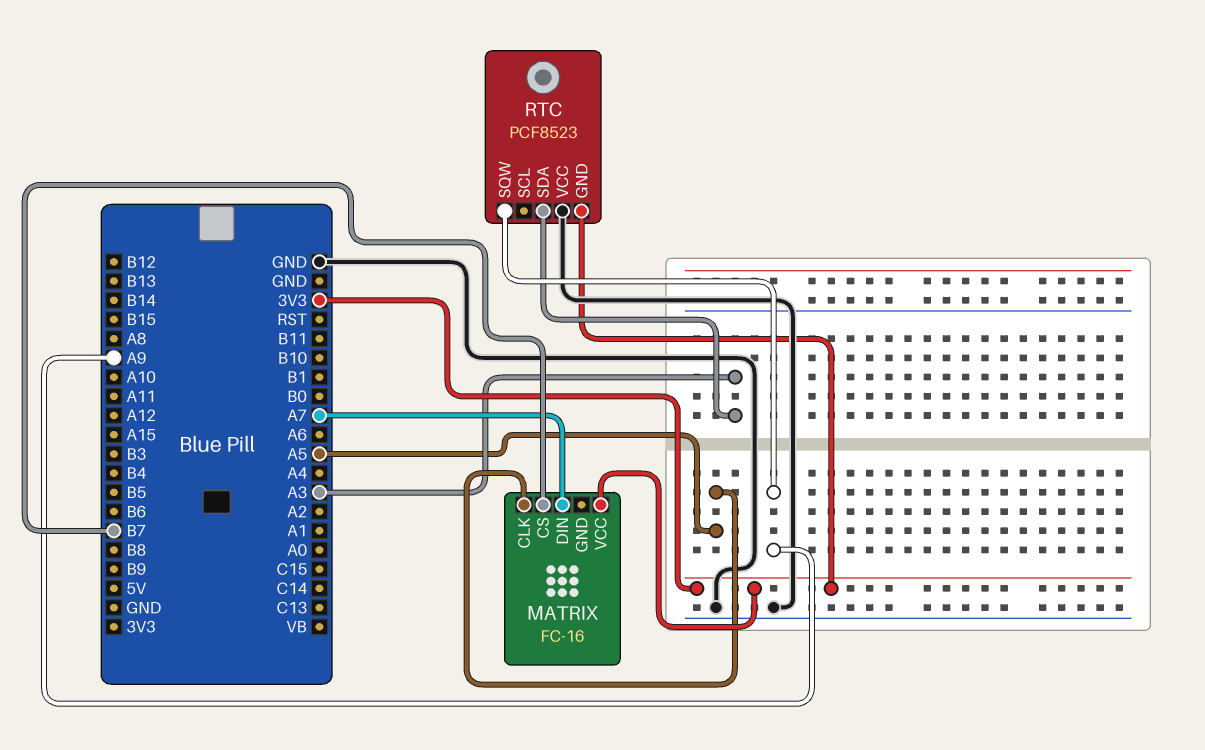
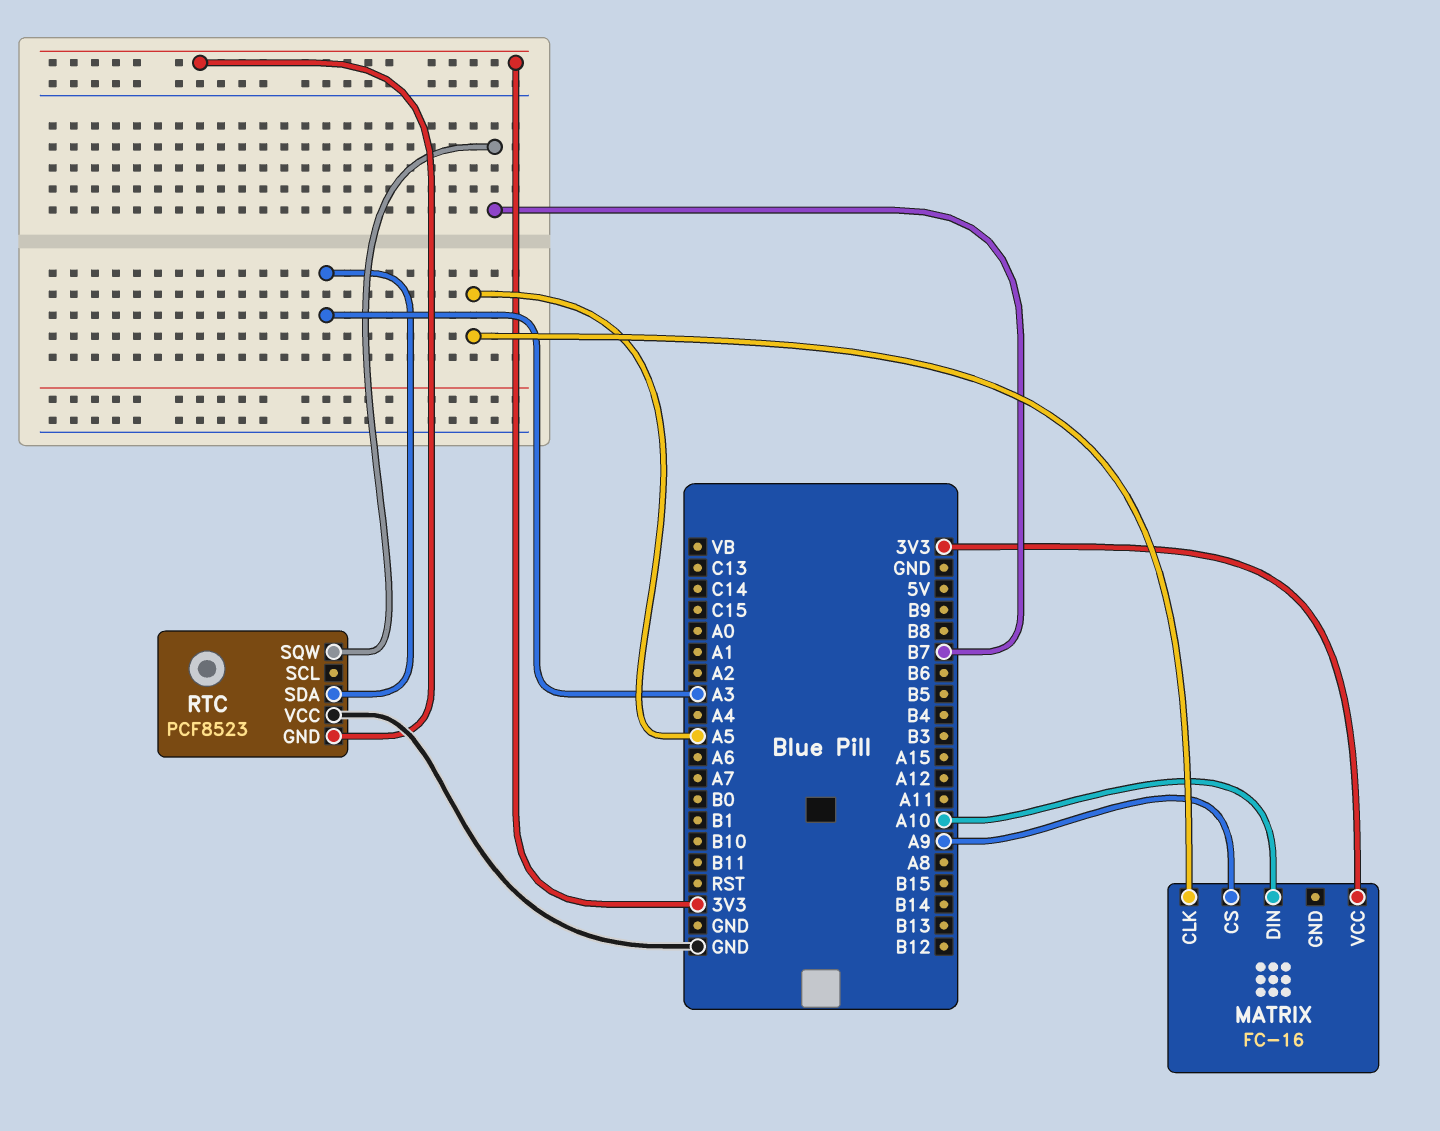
MATRIX pin CS: B7 -> A9
MATRIX pin DIN: A7 -> A10
RTC pin SQW: A9 -> B7

